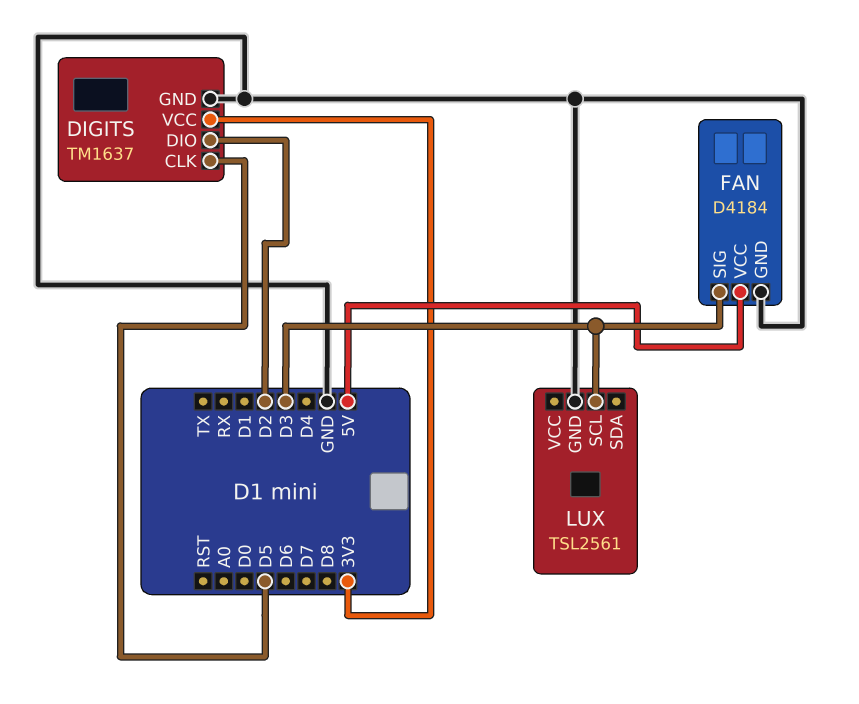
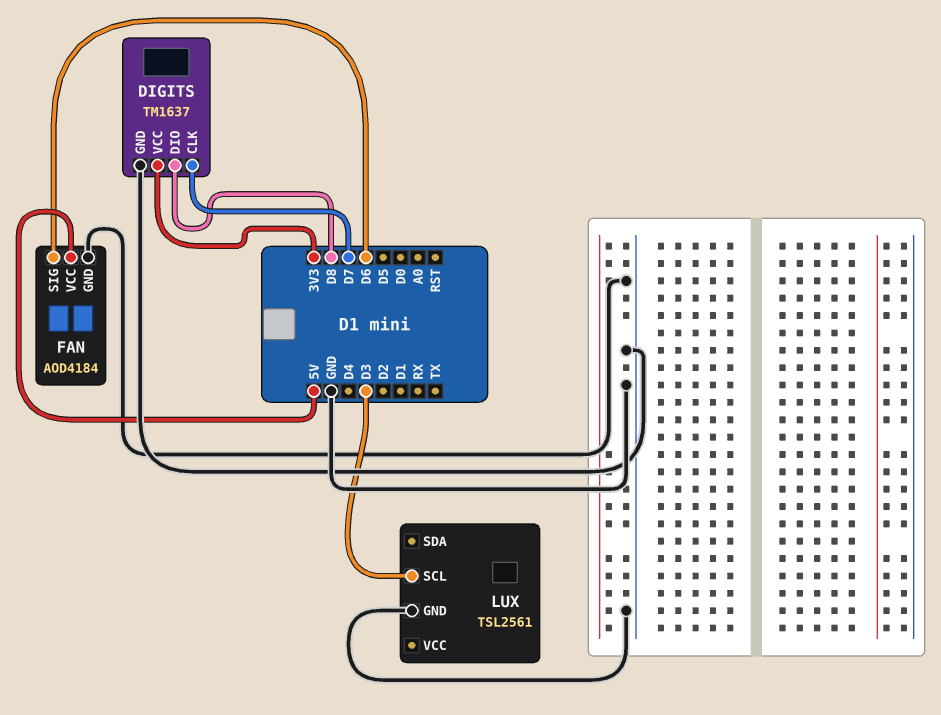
DIGITS pin CLK: D5 -> D7
DIGITS pin DIO: D2 -> D8
FAN: D4184 -> AOD4184
FAN pin SIG: D3 -> D6

